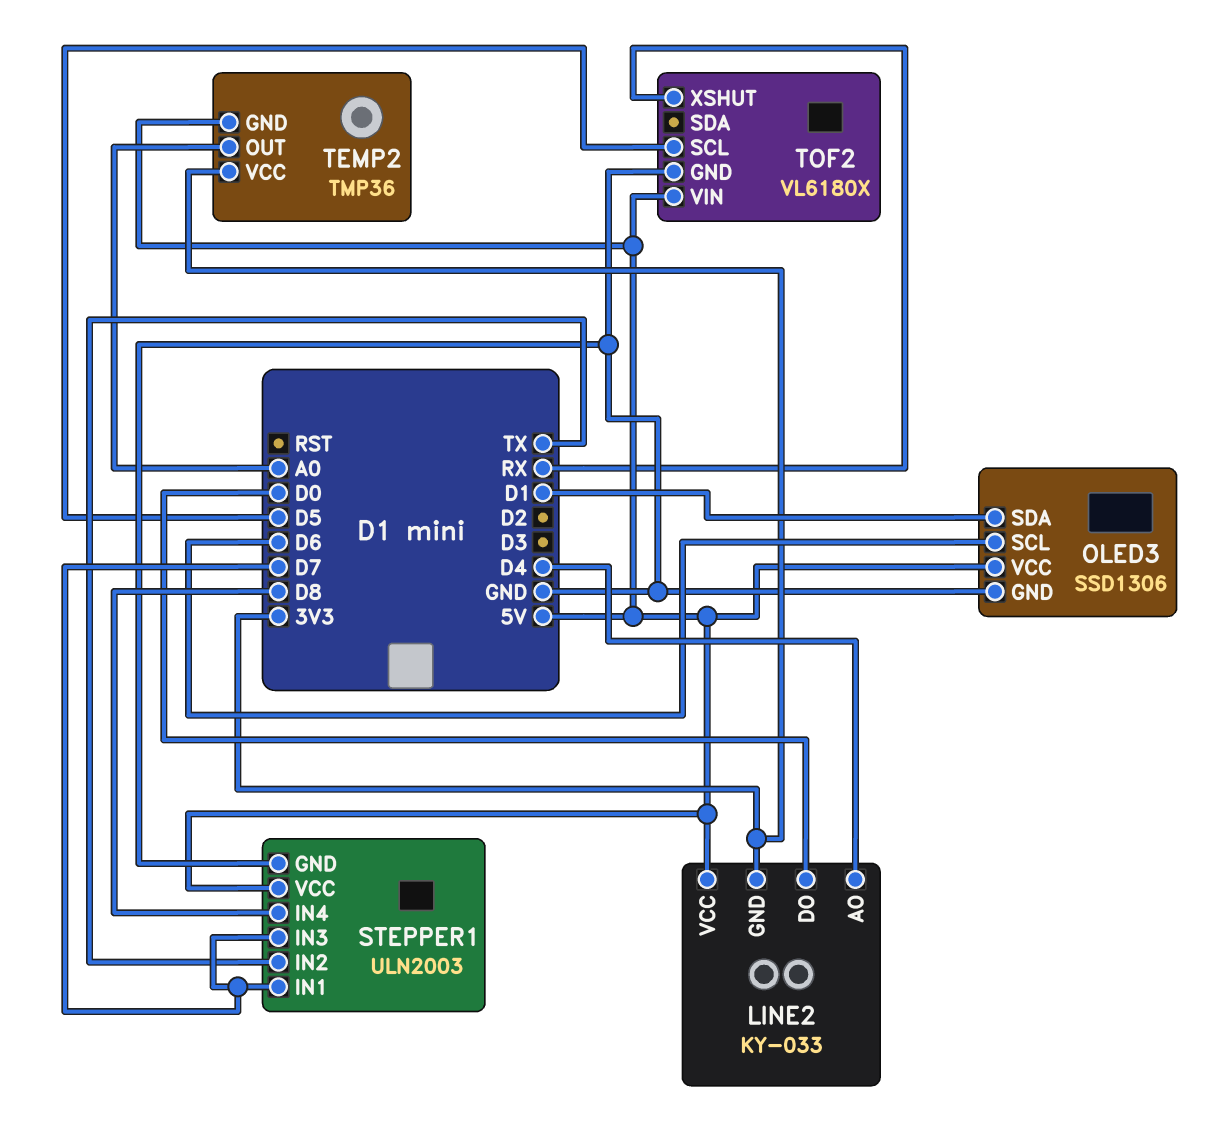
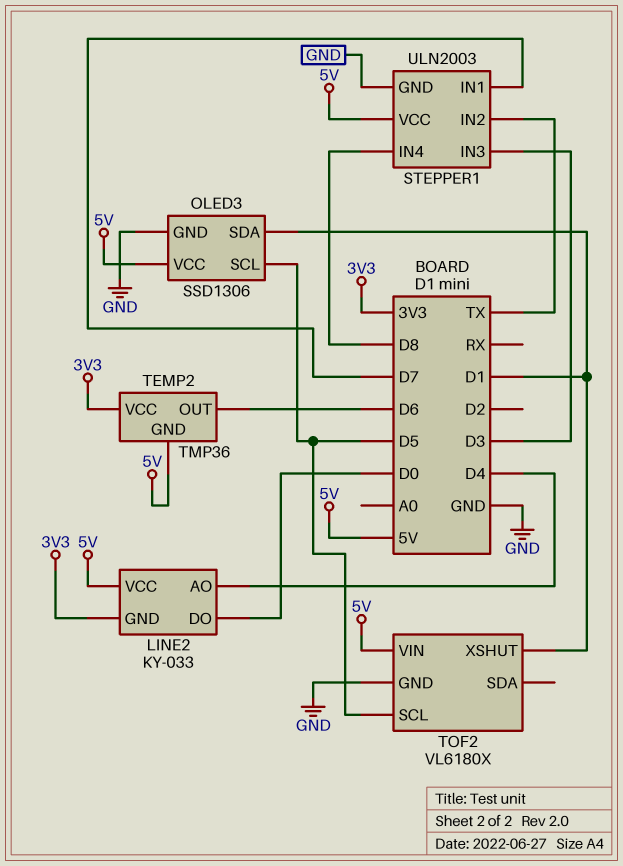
OLED3 pin SCL: D6 -> D5
STEPPER1 pin IN3: D7 -> D3
TEMP2 pin OUT: A0 -> D6
TOF2 pin XSHUT: RX -> D1

